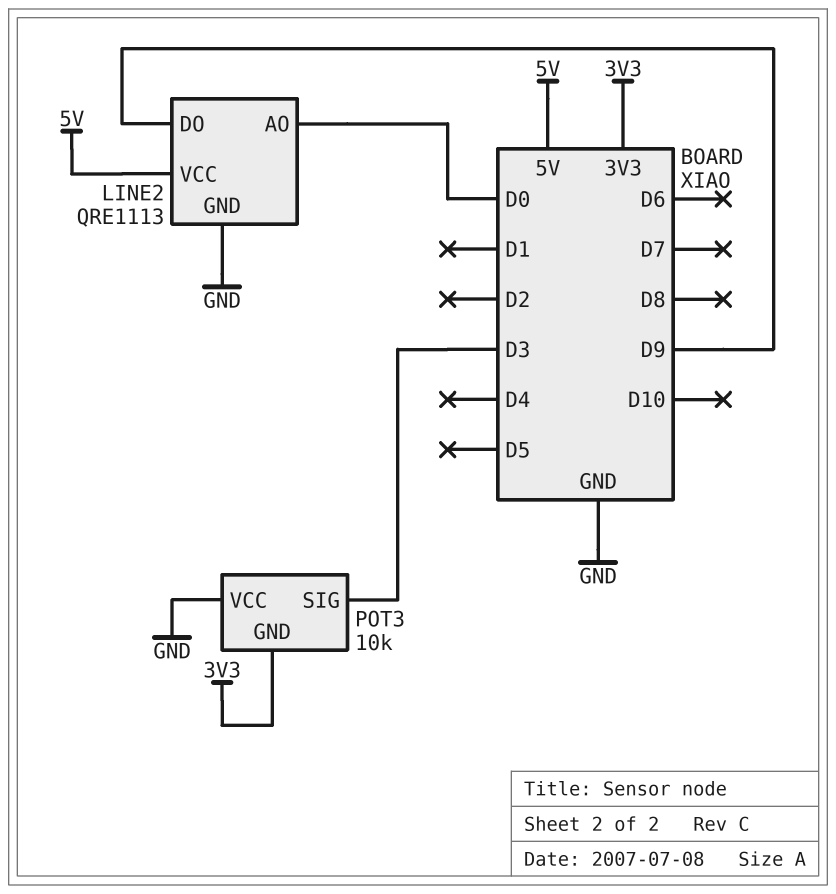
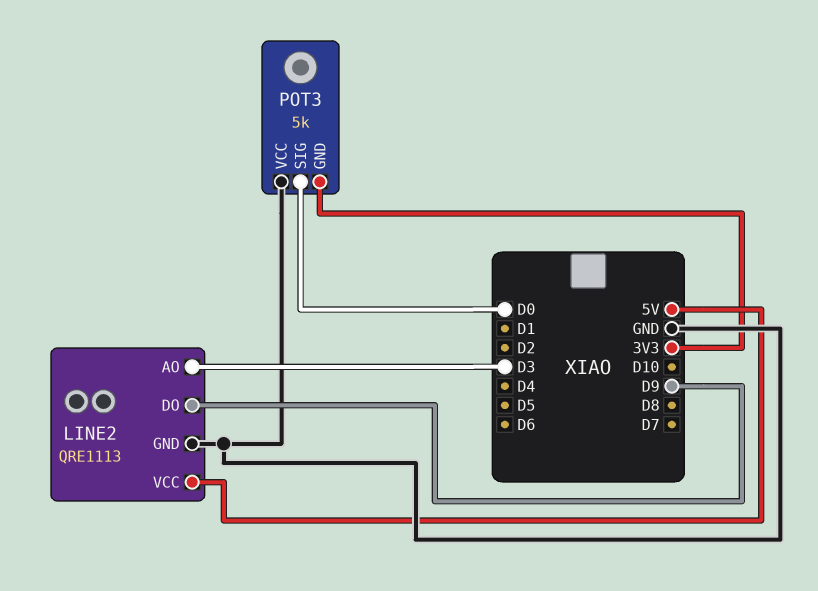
LINE2 pin AO: D0 -> D3
POT3: 10k -> 5k
POT3 pin SIG: D3 -> D0

